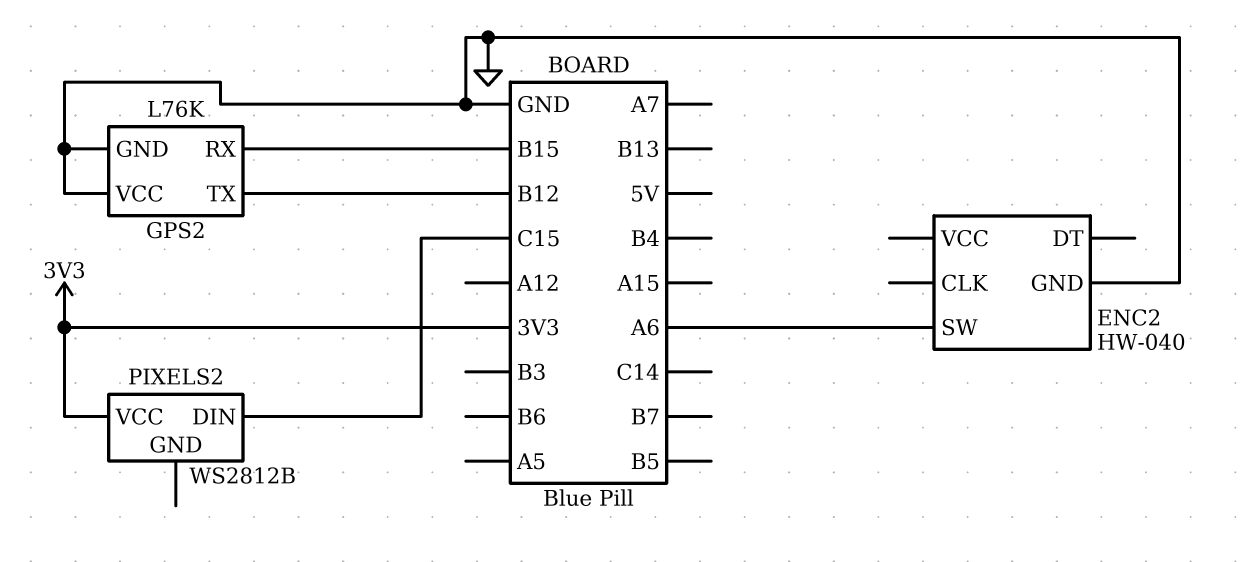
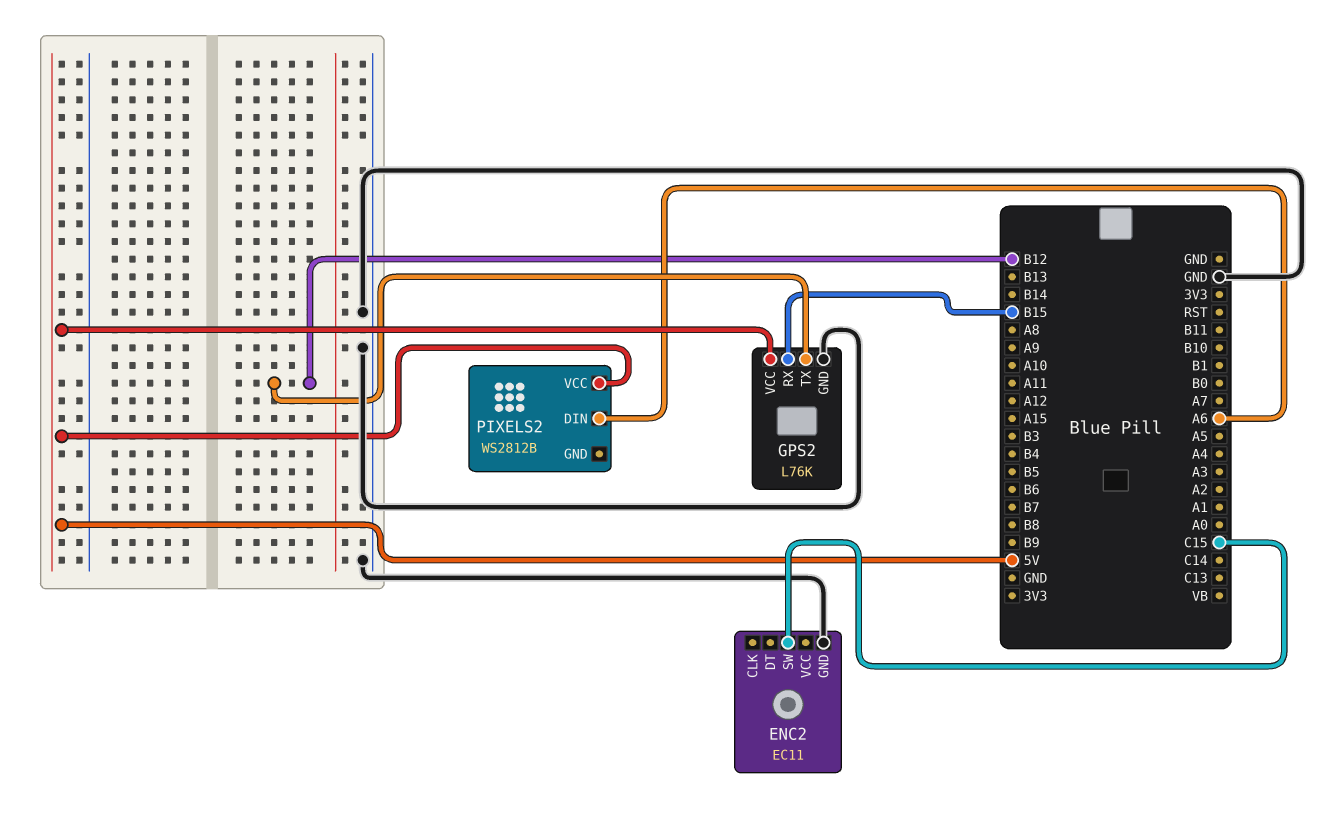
ENC2: HW-040 -> EC11
ENC2 pin SW: A6 -> C15
GPS2 pin VCC: GND -> 5V
PIXELS2 pin DIN: C15 -> A6
PIXELS2 pin VCC: 3V3 -> 5V

